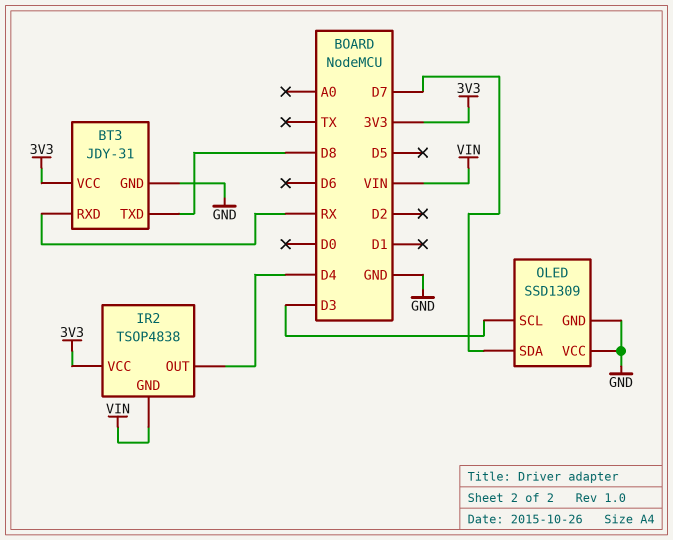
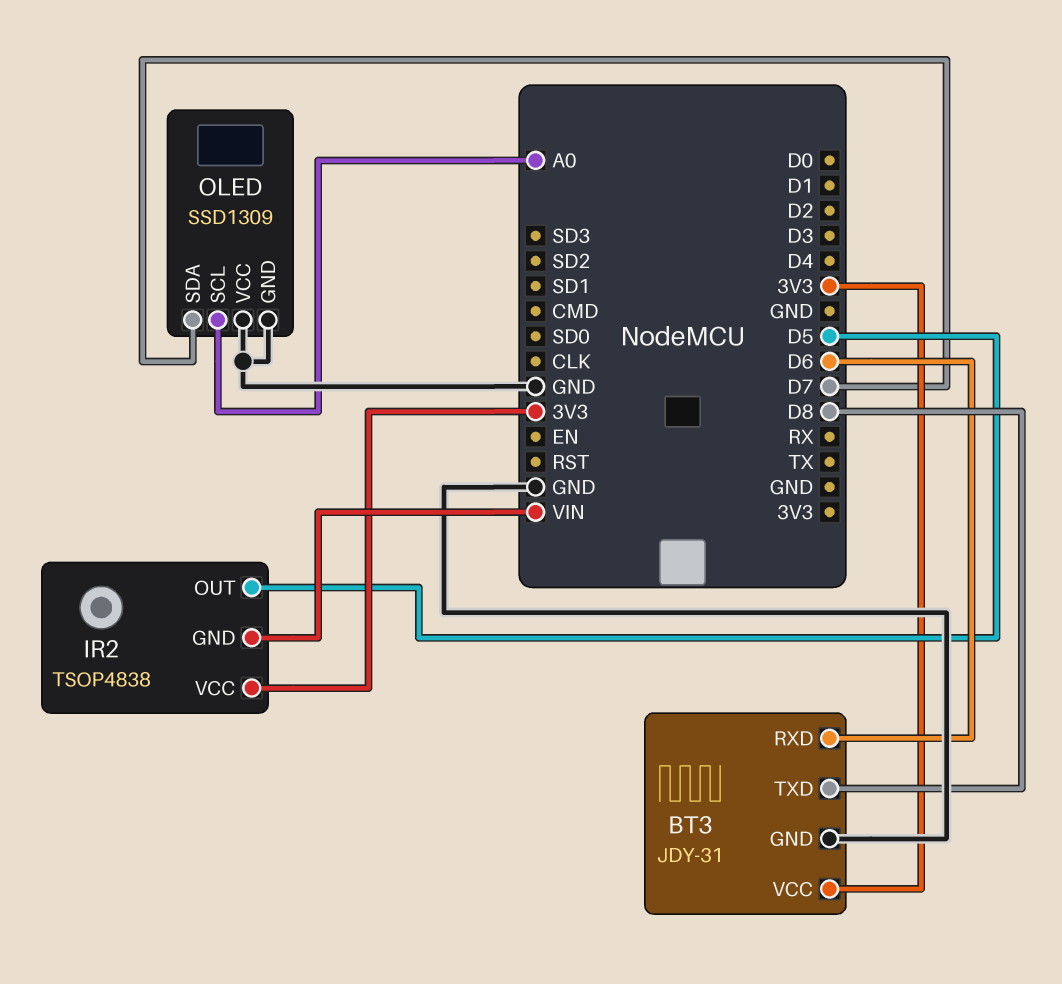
BT3 pin RXD: RX -> D6
IR2 pin OUT: D4 -> D5
OLED pin SCL: D3 -> A0

